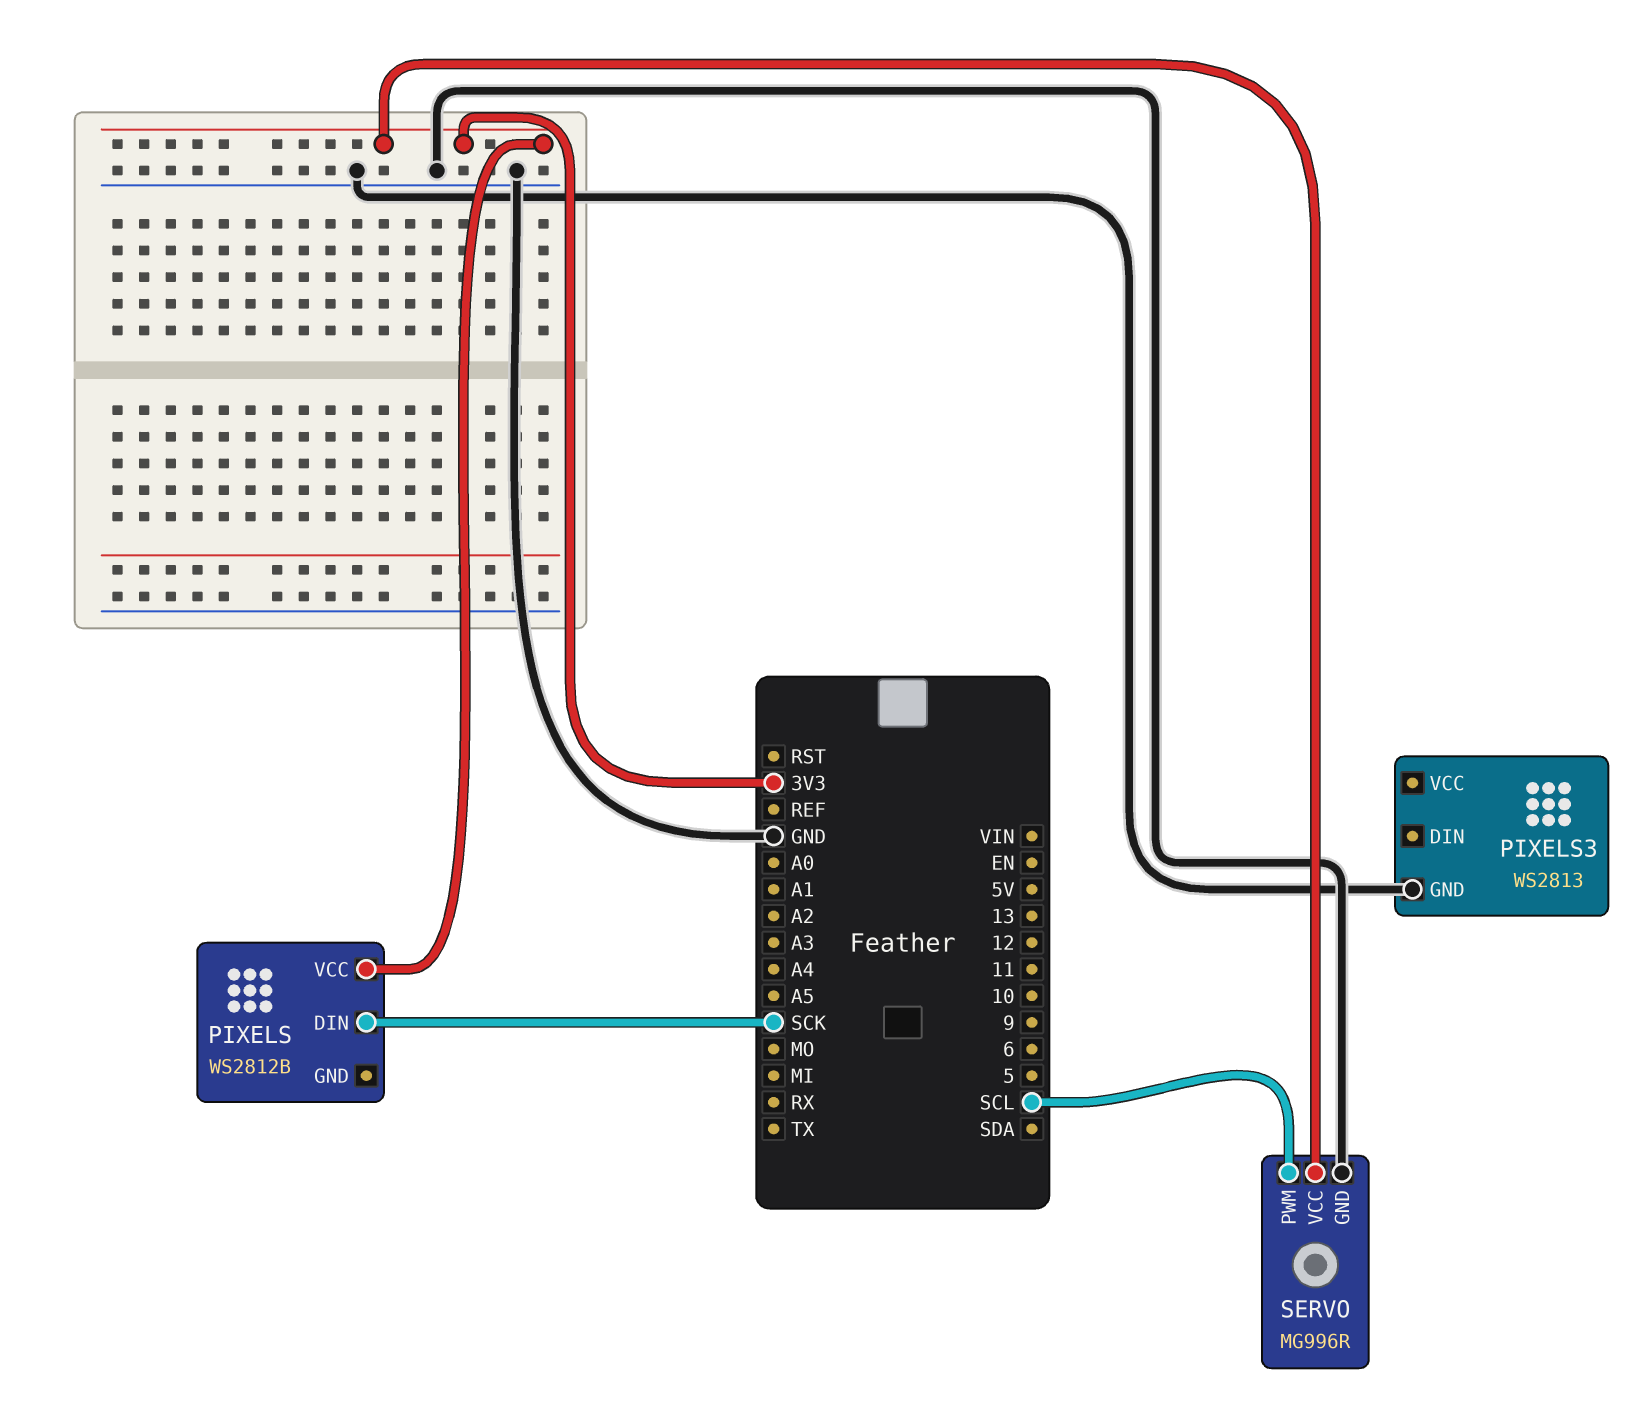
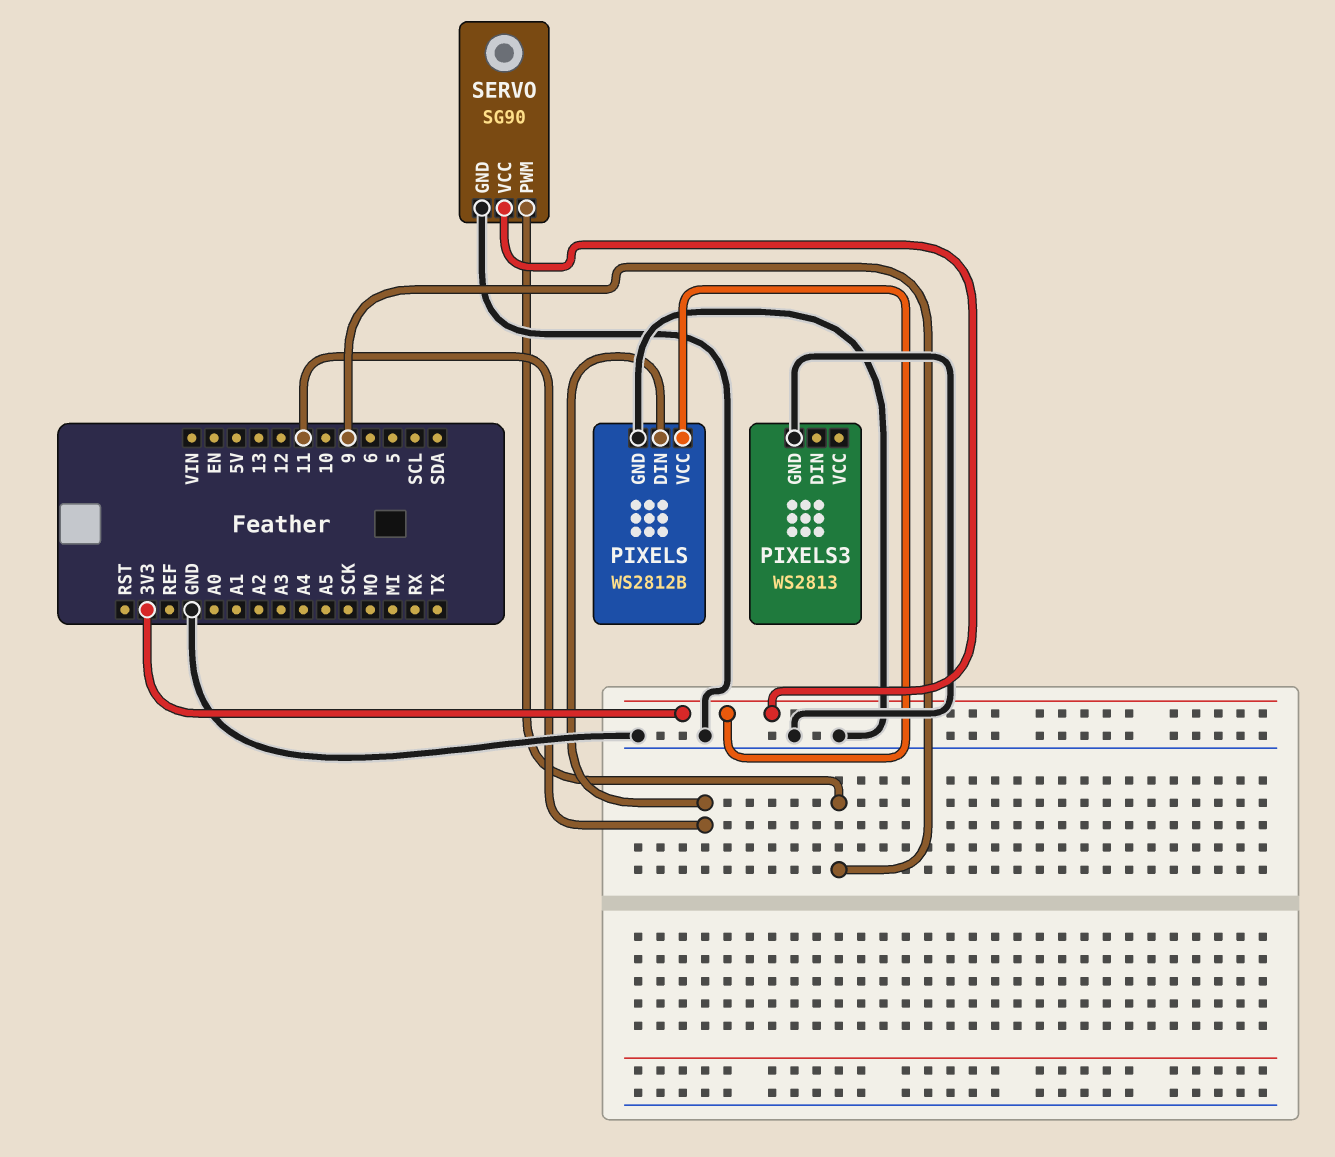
PIXELS pin DIN: SCK -> 11
PIXELS pin GND: none -> GND
SERVO: MG996R -> SG90
SERVO pin PWM: SCL -> 9

